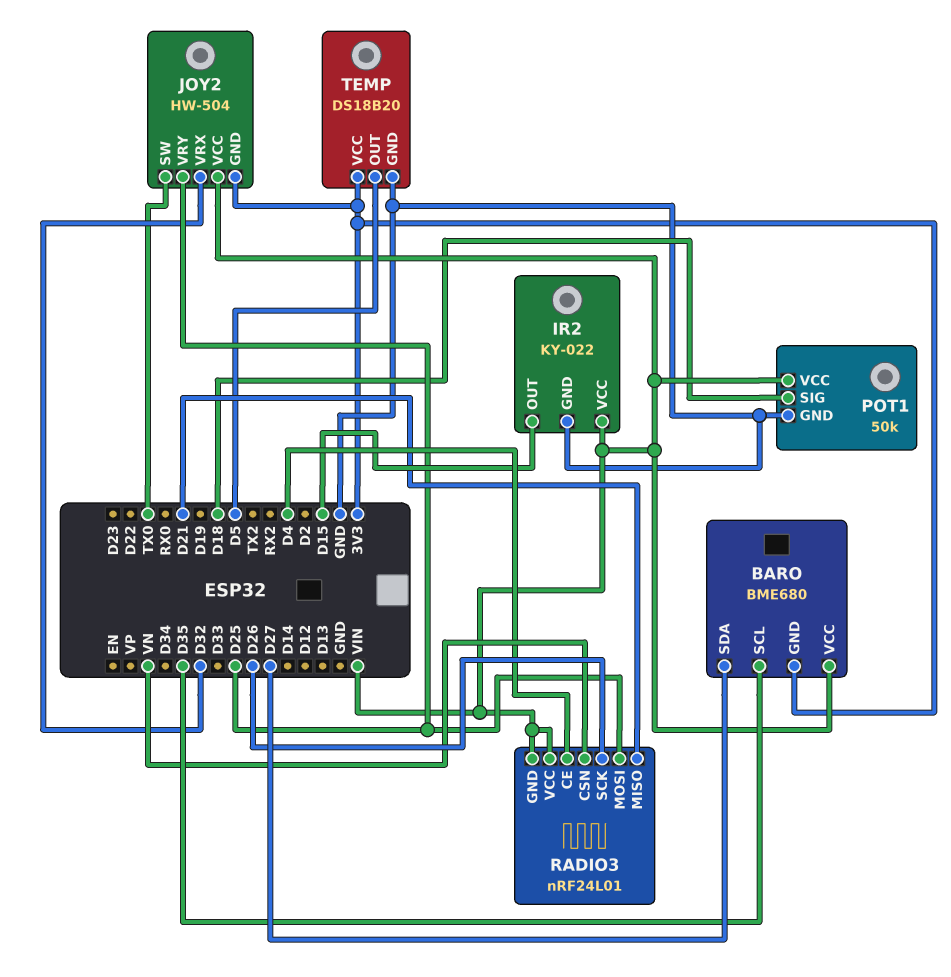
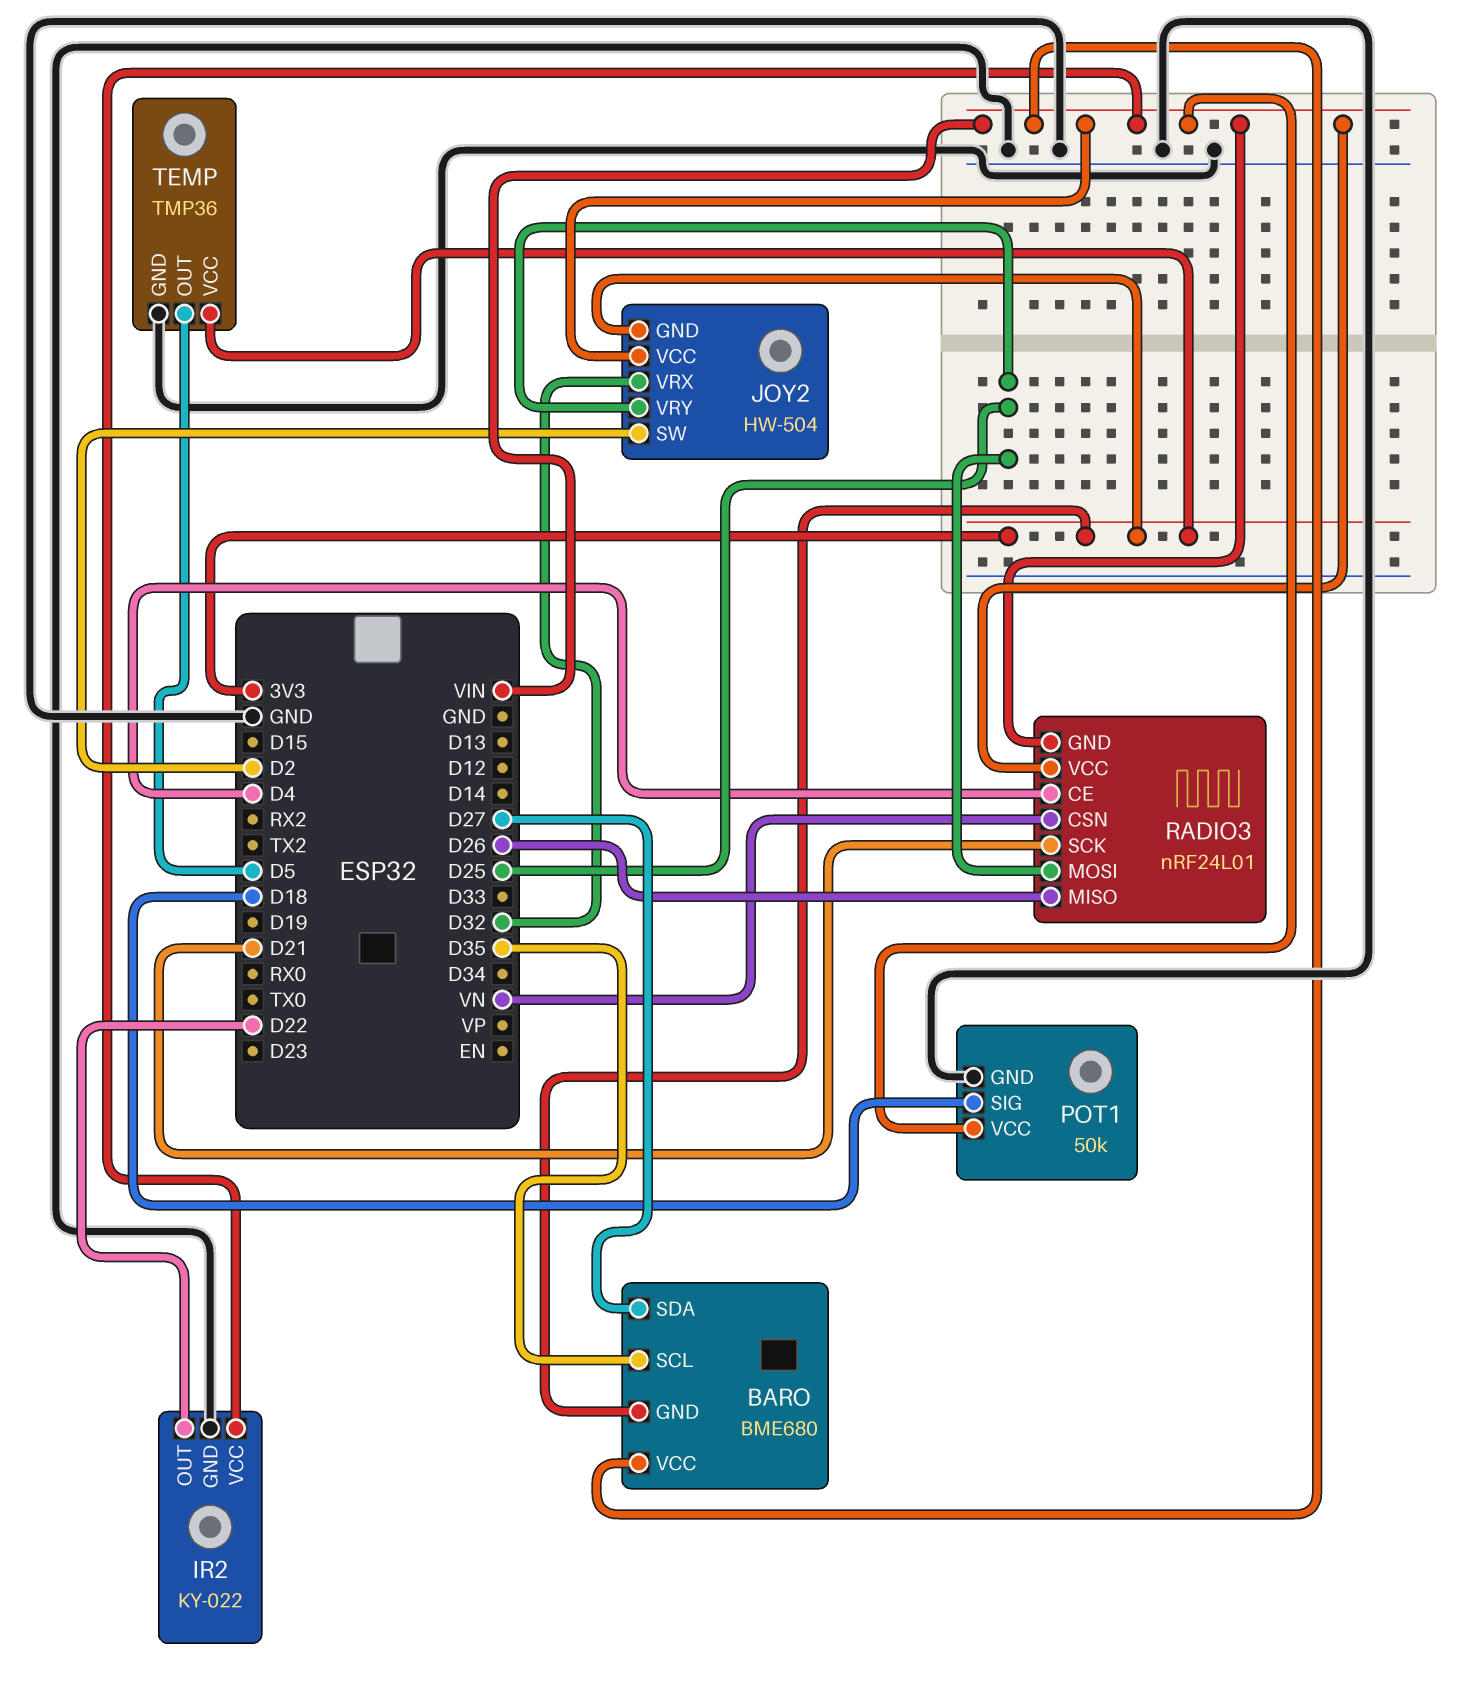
IR2 pin OUT: D15 -> D22
JOY2 pin SW: TX0 -> D2
RADIO3 pin MISO: D21 -> D26
RADIO3 pin SCK: D26 -> D21
TEMP: DS18B20 -> TMP36

